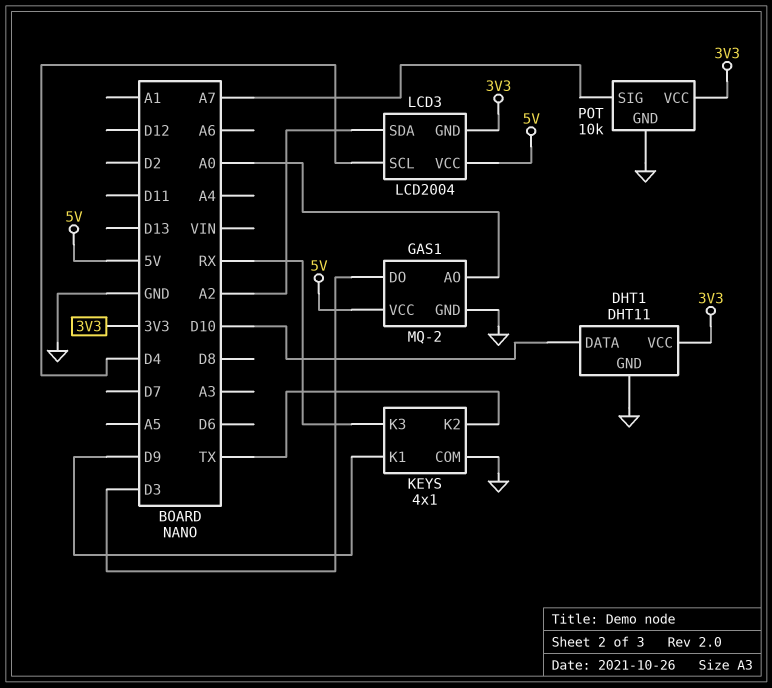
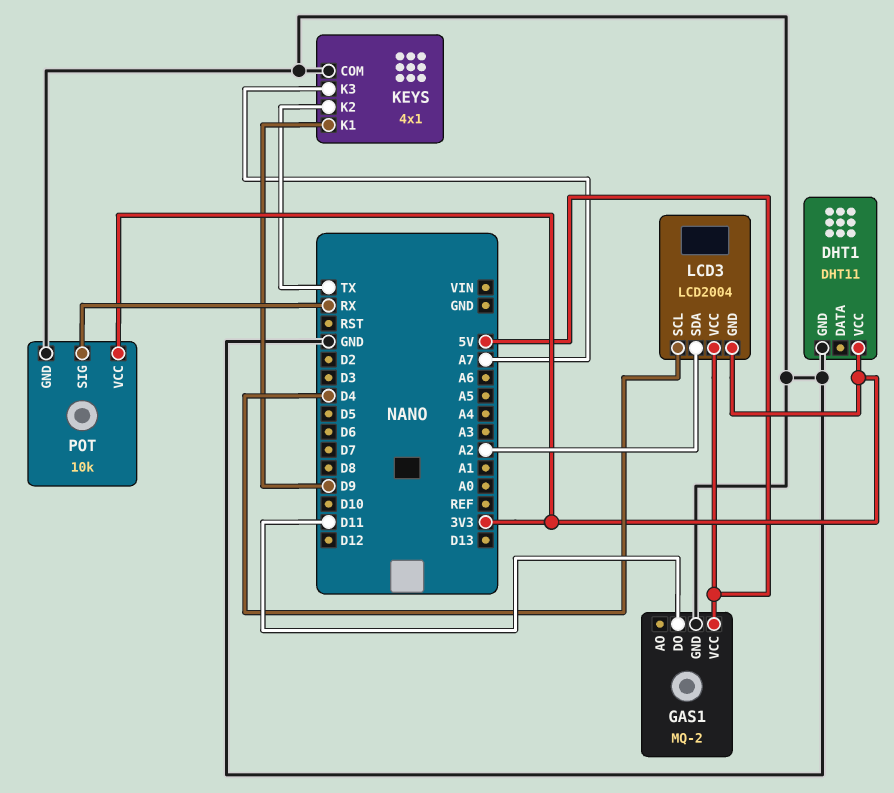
DHT1 pin DATA: D10 -> none
GAS1 pin AO: A0 -> none
GAS1 pin DO: D3 -> D11
KEYS pin K3: RX -> A7
POT pin SIG: A7 -> RX

